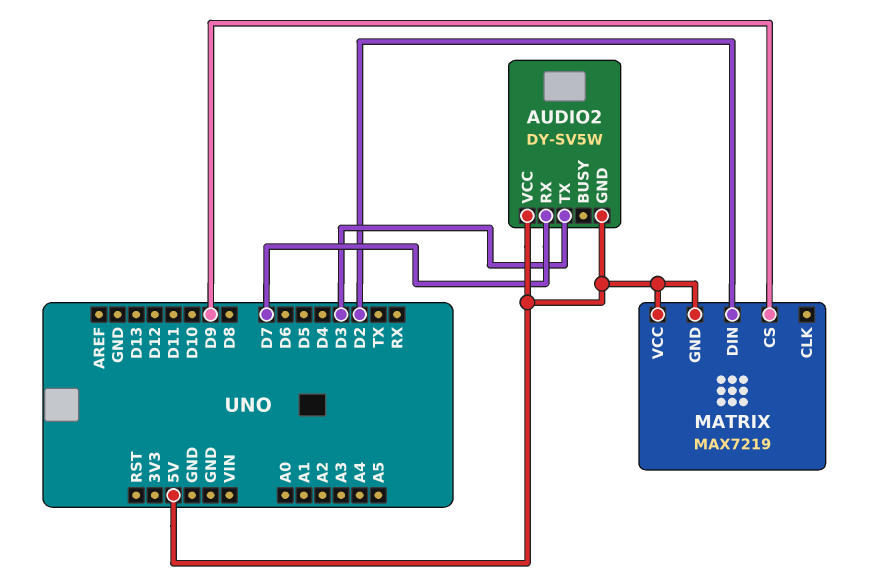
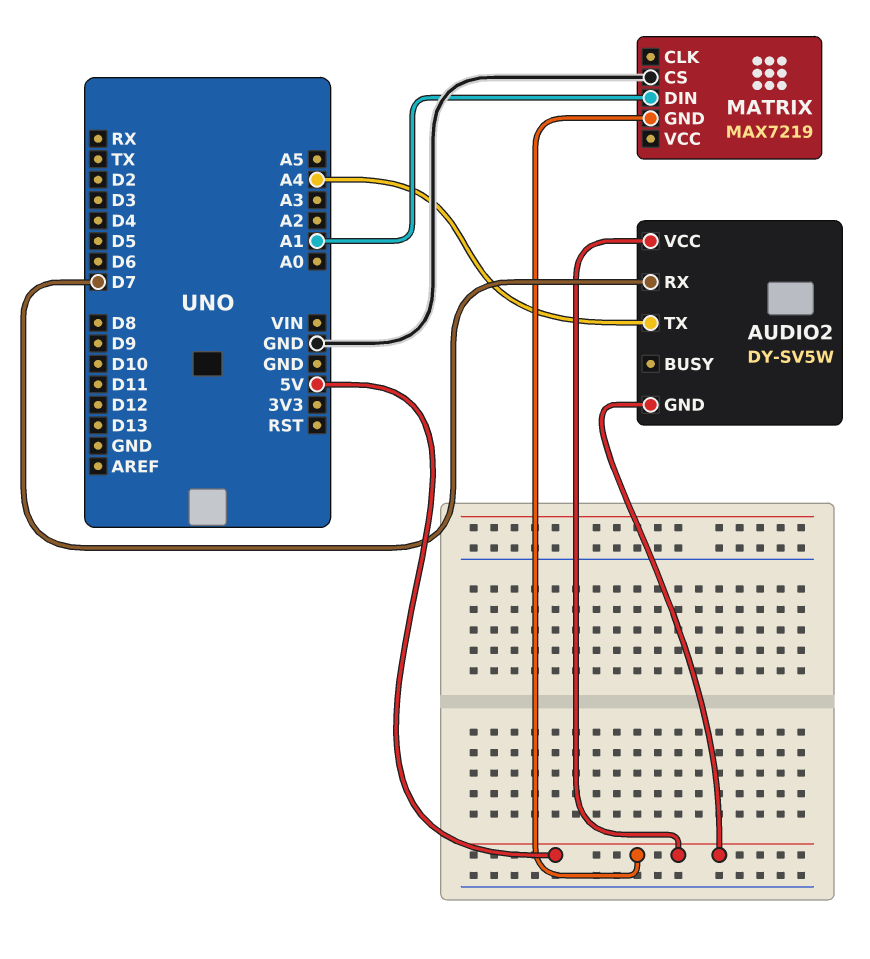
AUDIO2 pin TX: D3 -> A4
MATRIX pin CS: D9 -> GND
MATRIX pin DIN: D2 -> A1
MATRIX pin VCC: 5V -> none

